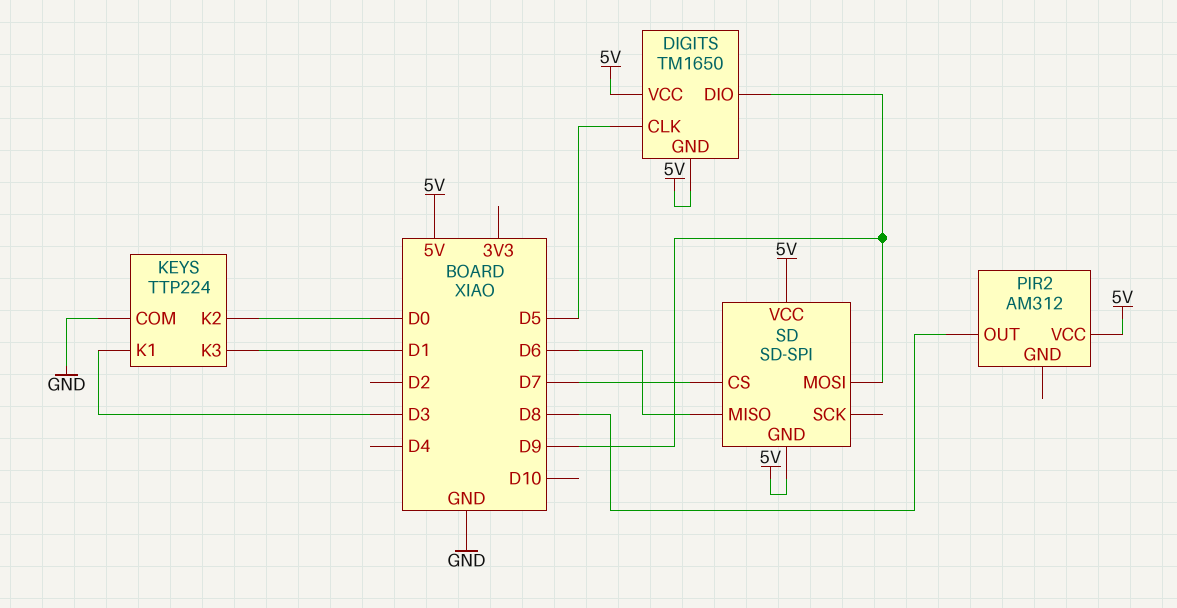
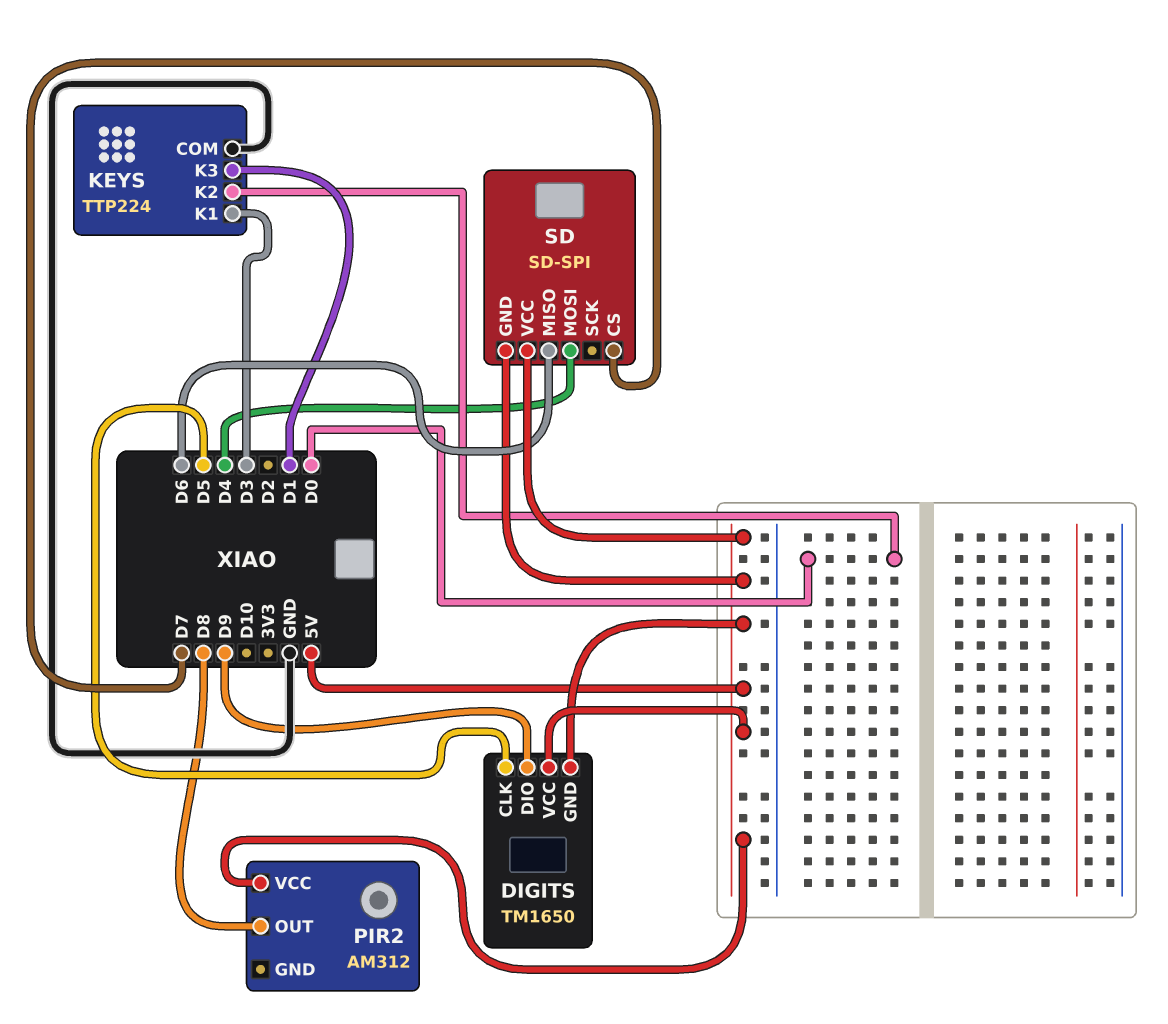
SD pin MOSI: D9 -> D4

